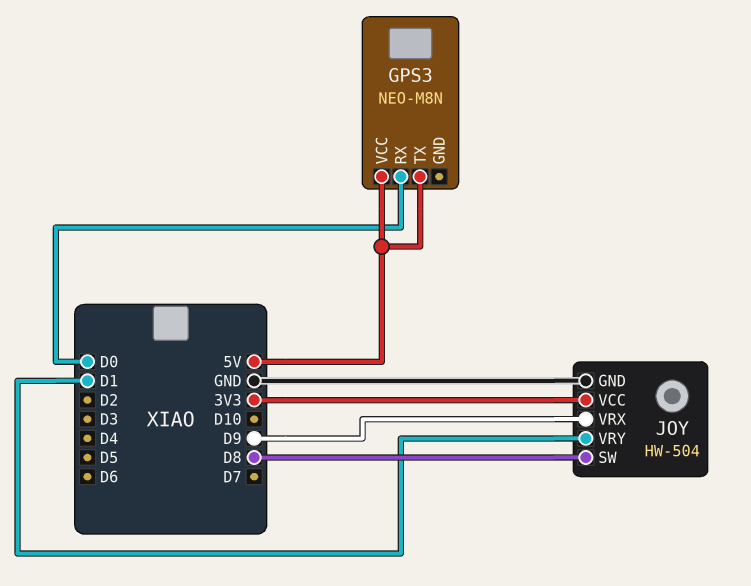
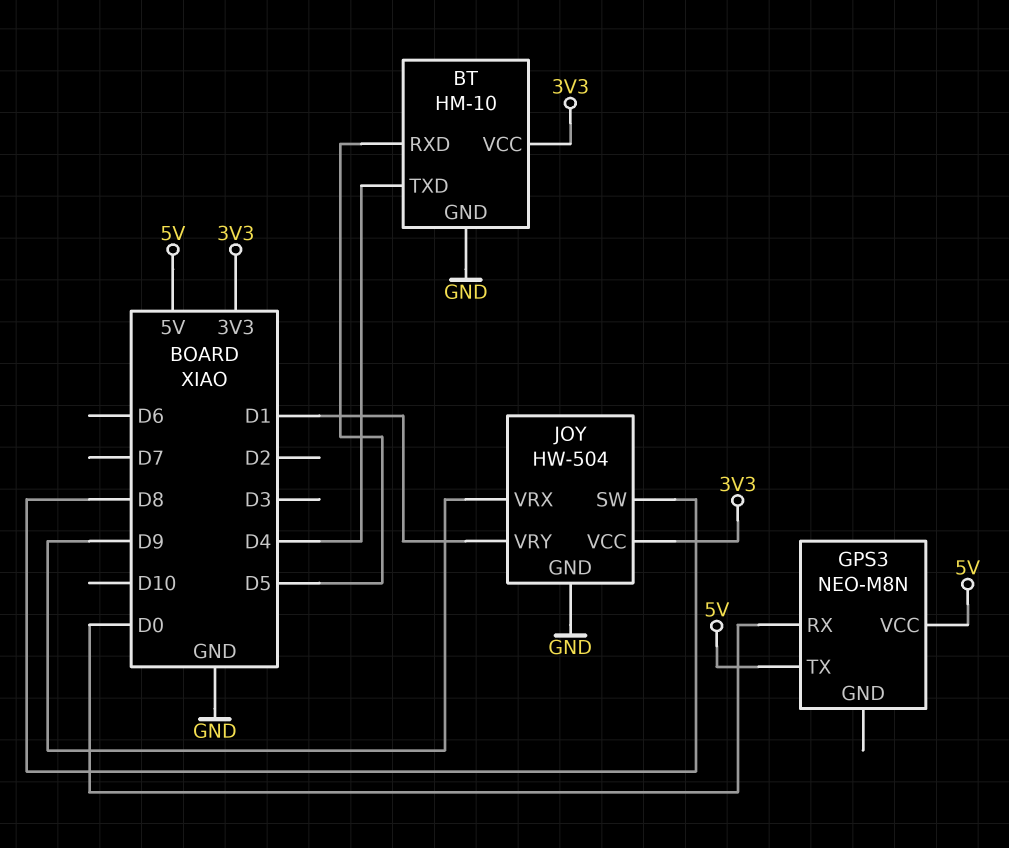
BT: none -> HM-10
BT pin GND: none -> GND
BT pin RXD: none -> D5
BT pin TXD: none -> D4
BT pin VCC: none -> 3V3

